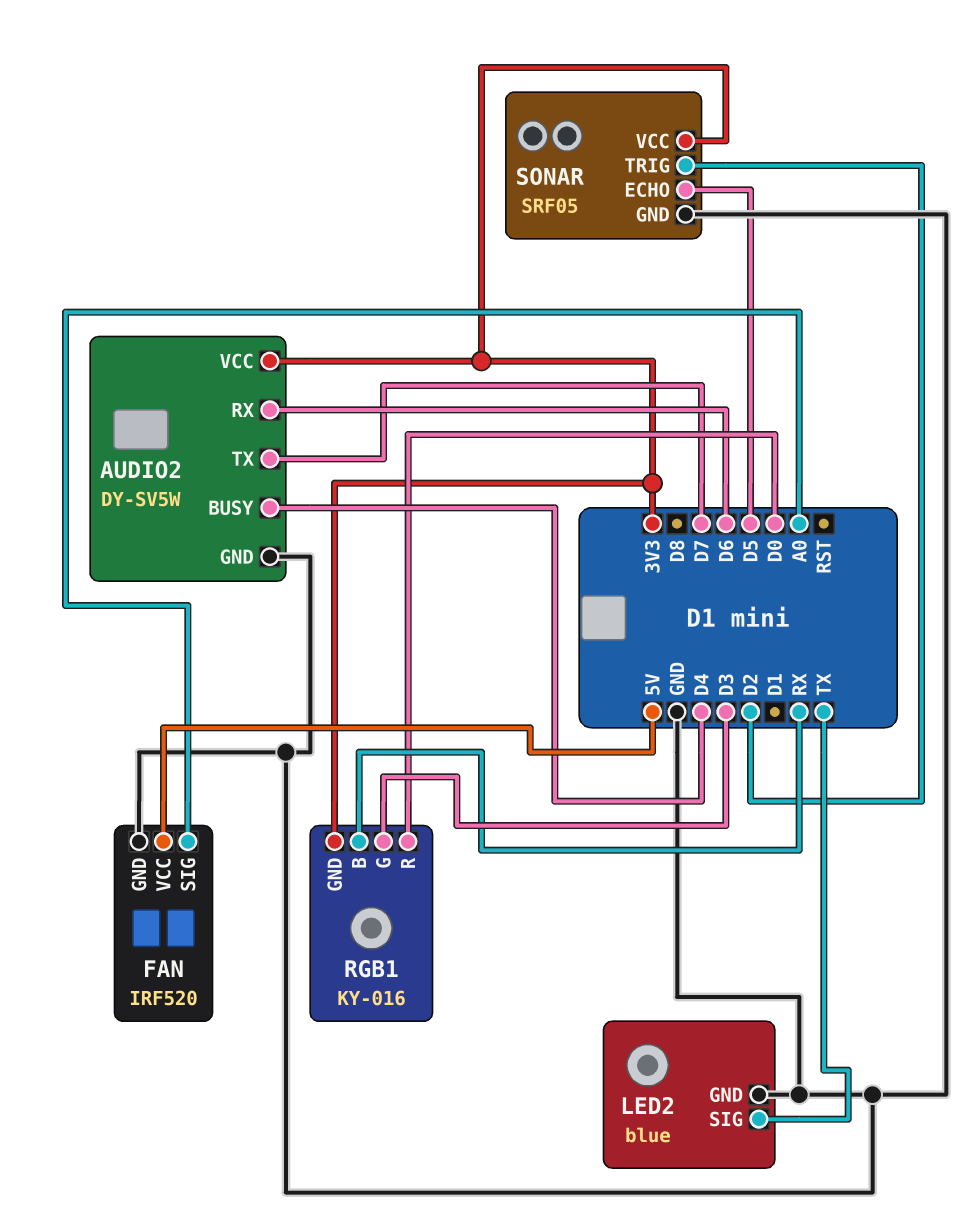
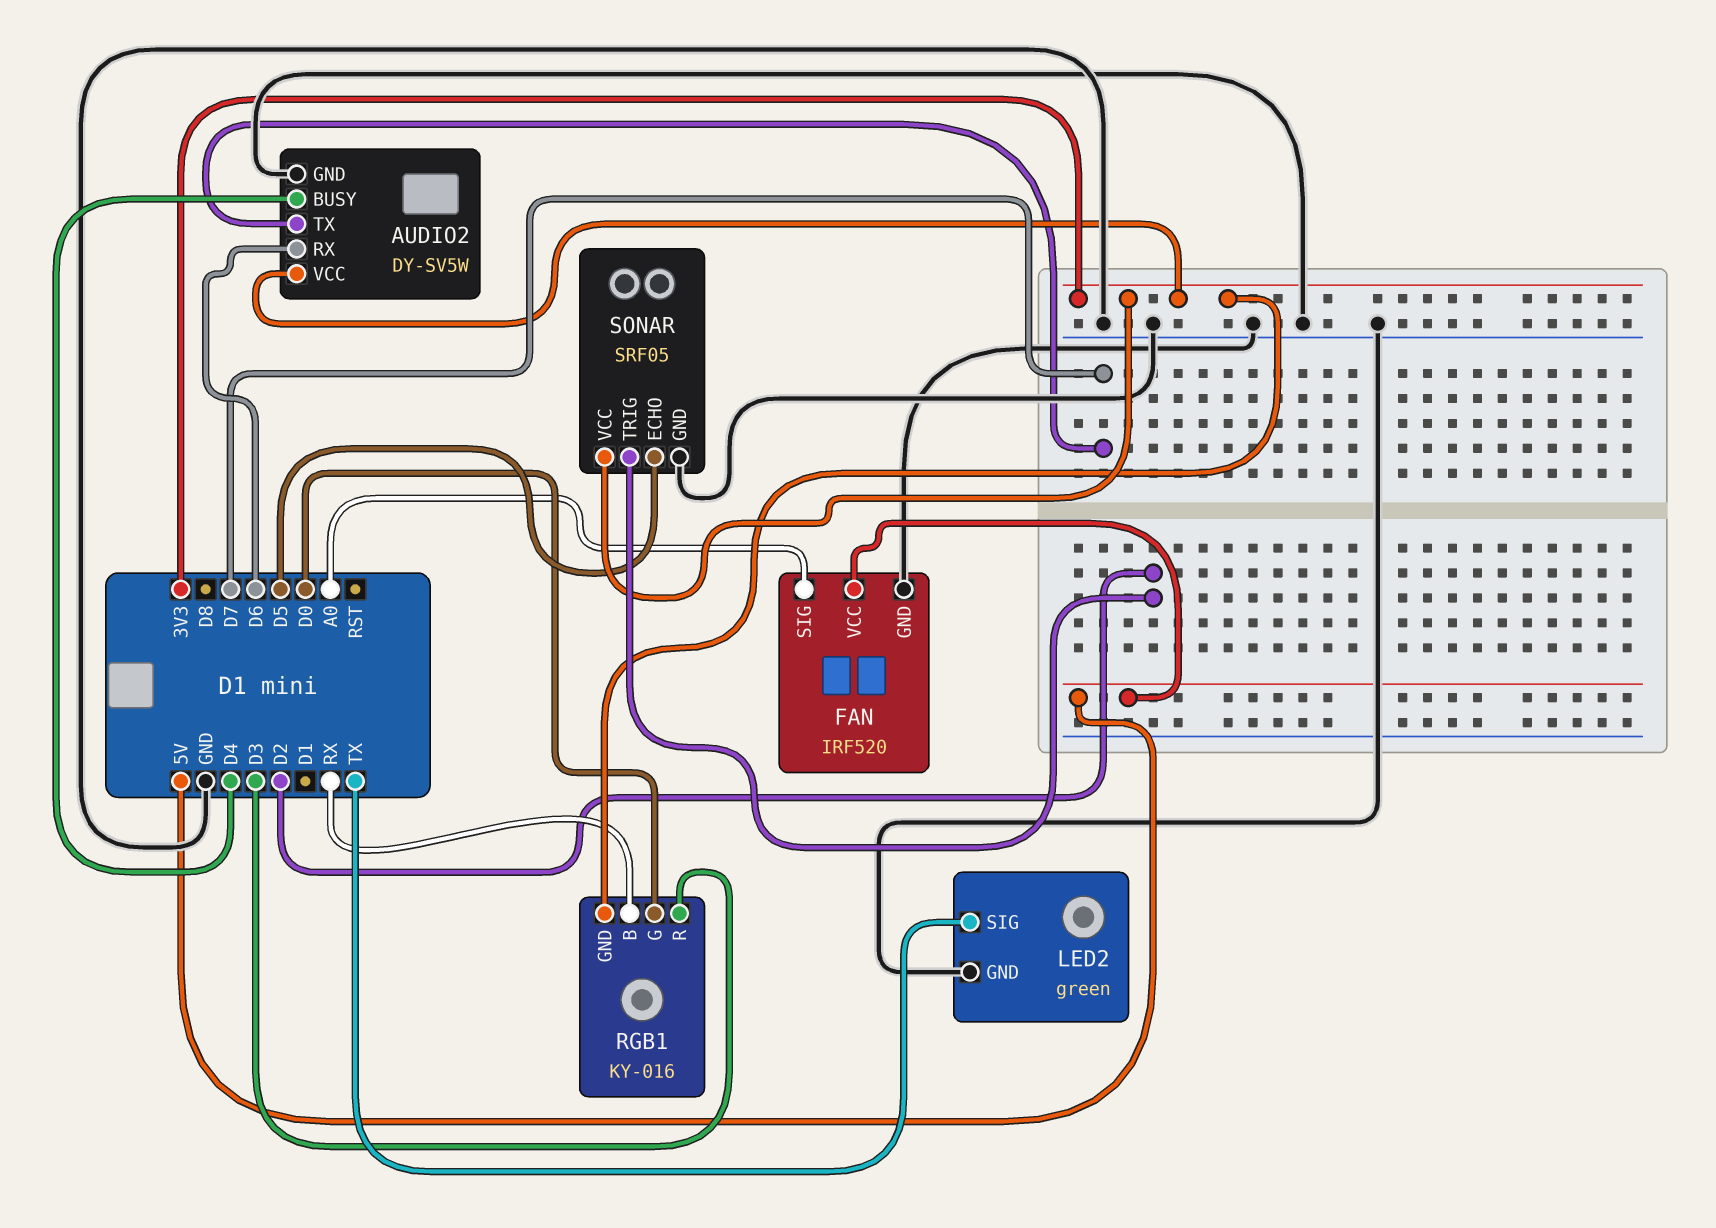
LED2: blue -> green
RGB1 pin G: D3 -> D0
RGB1 pin R: D0 -> D3

